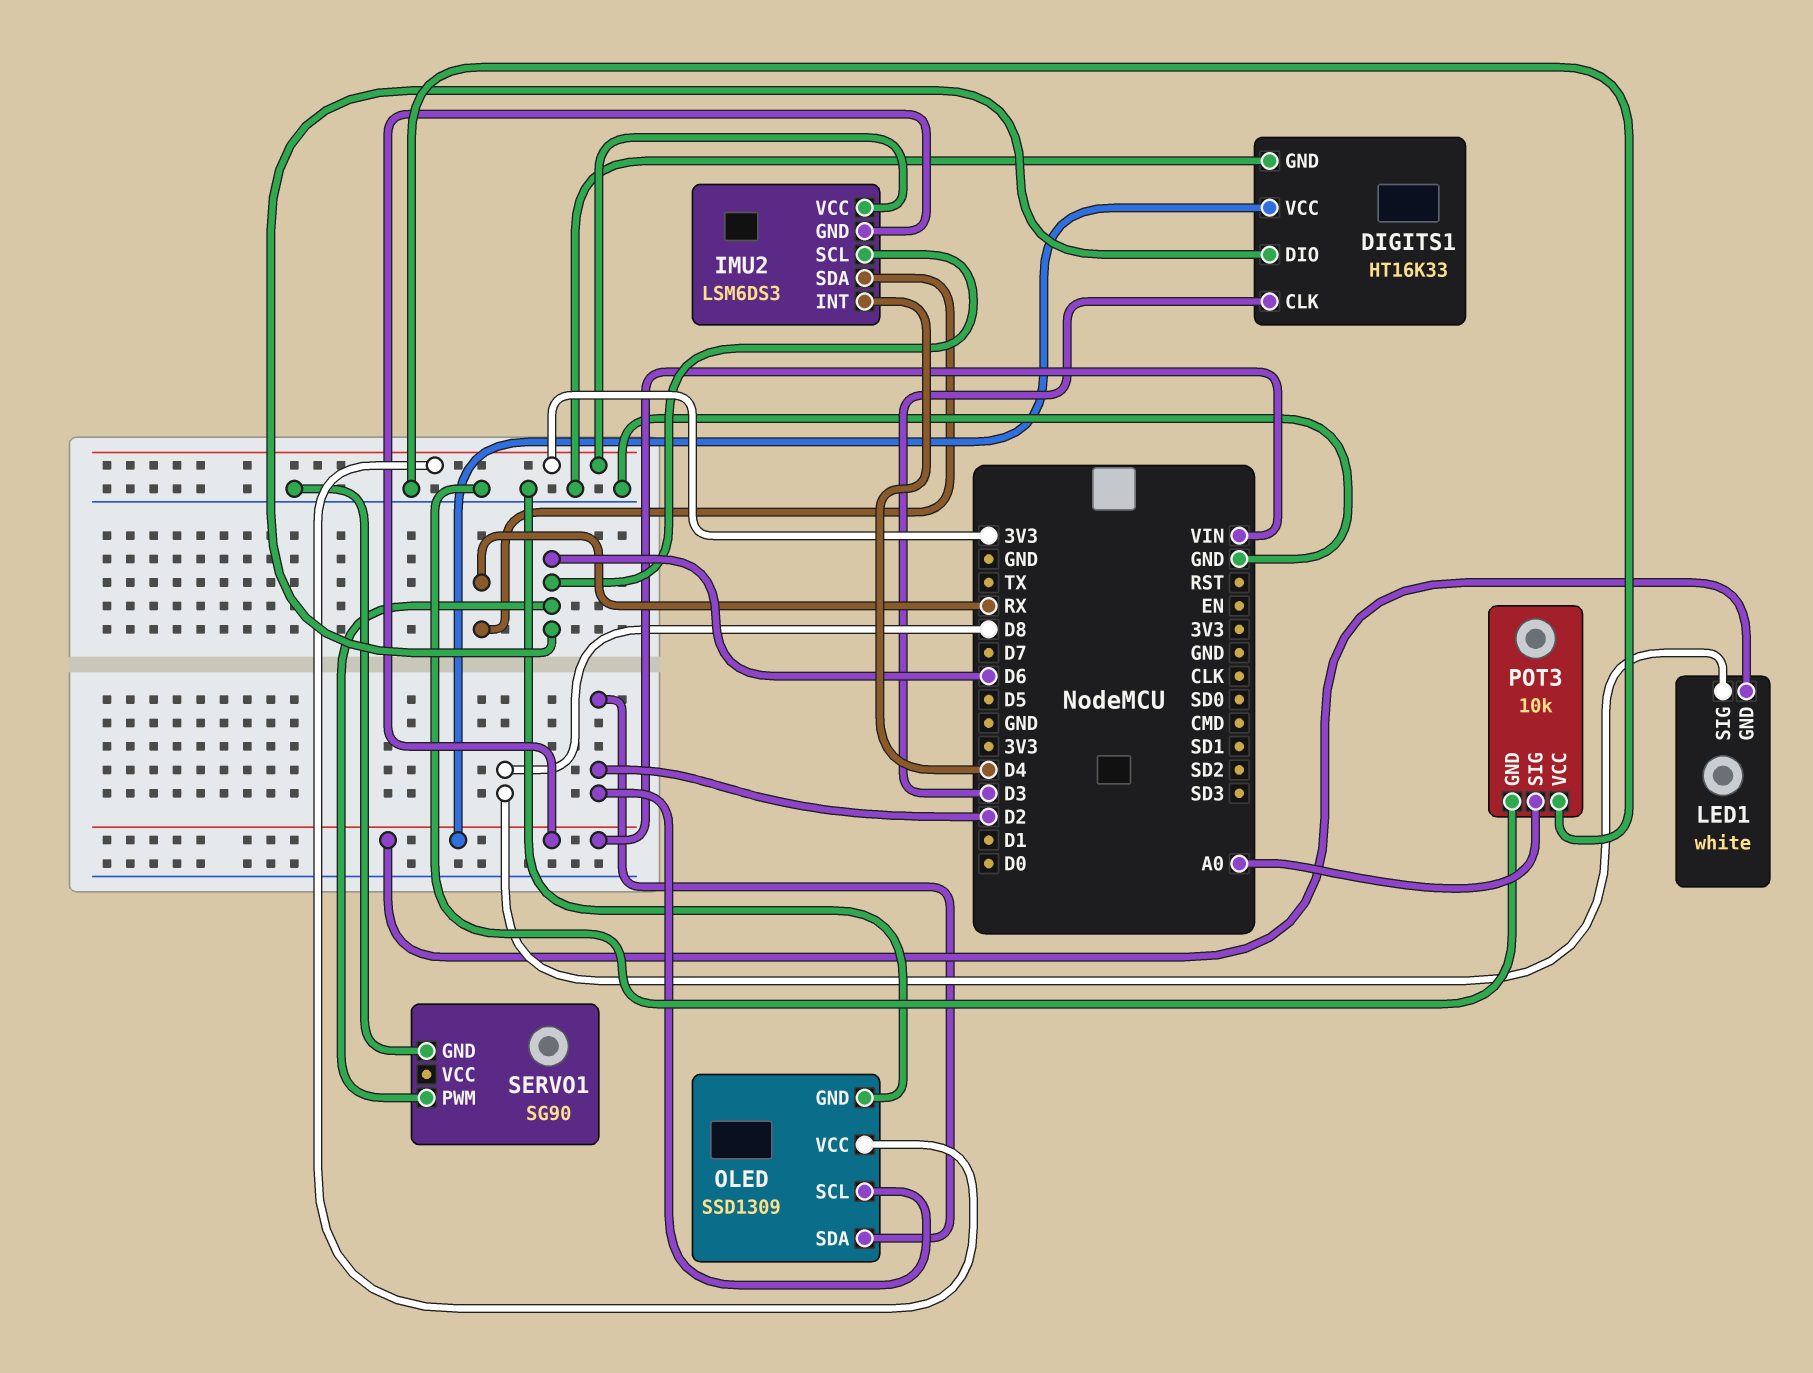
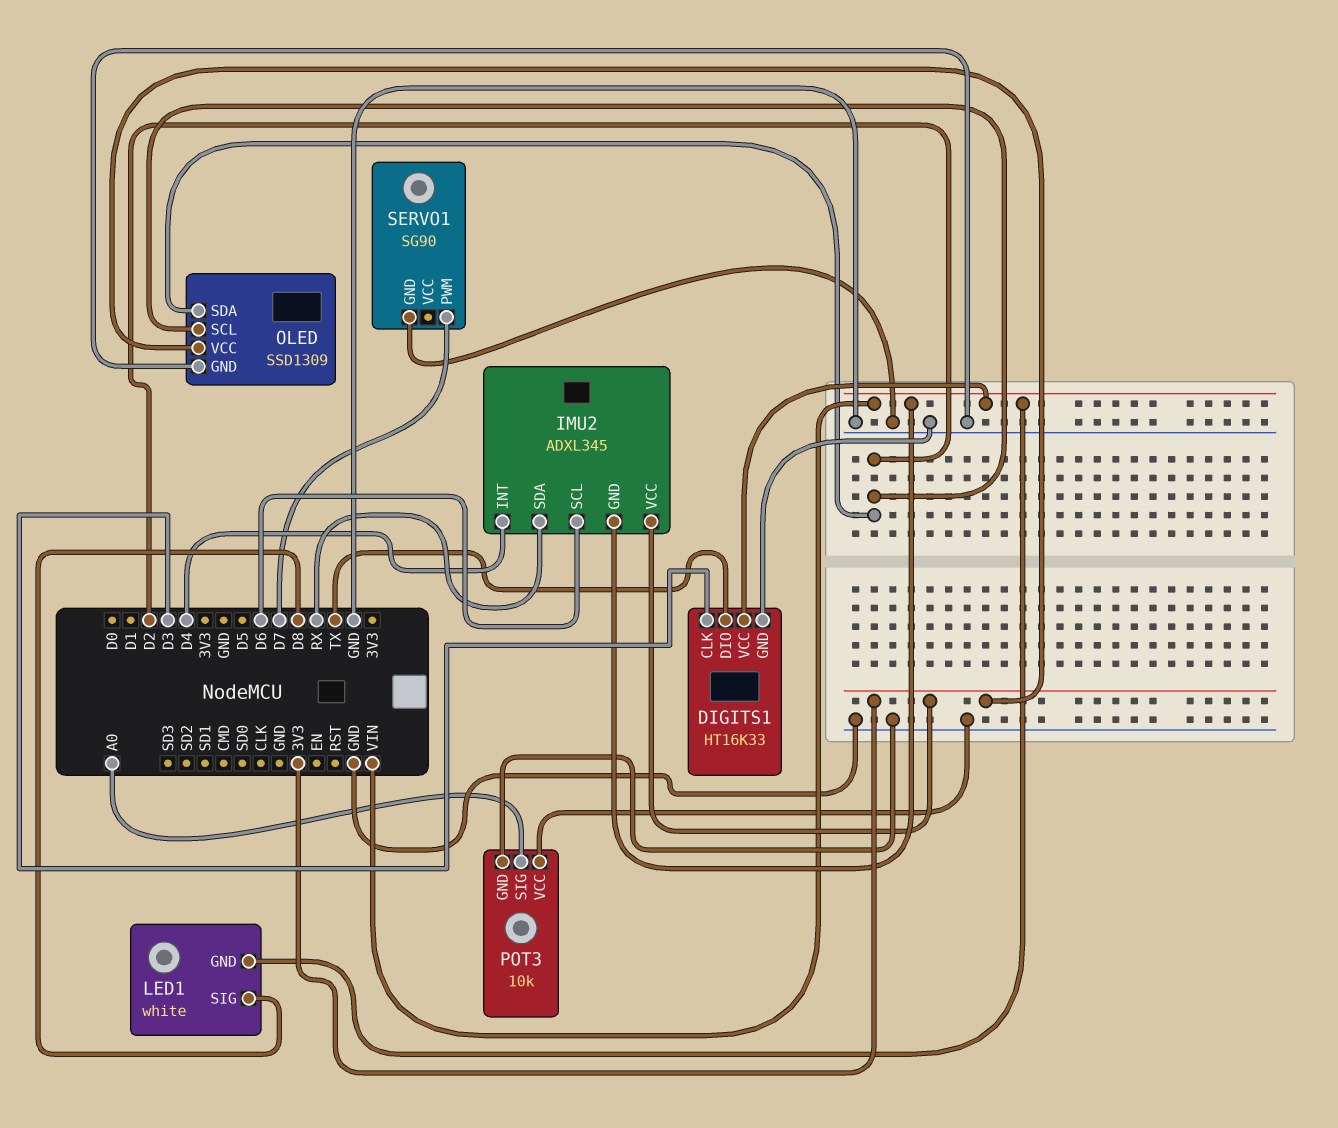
DIGITS1 pin DIO: D6 -> TX
IMU2: LSM6DS3 -> ADXL345
SERVO1 pin PWM: D6 -> D7

